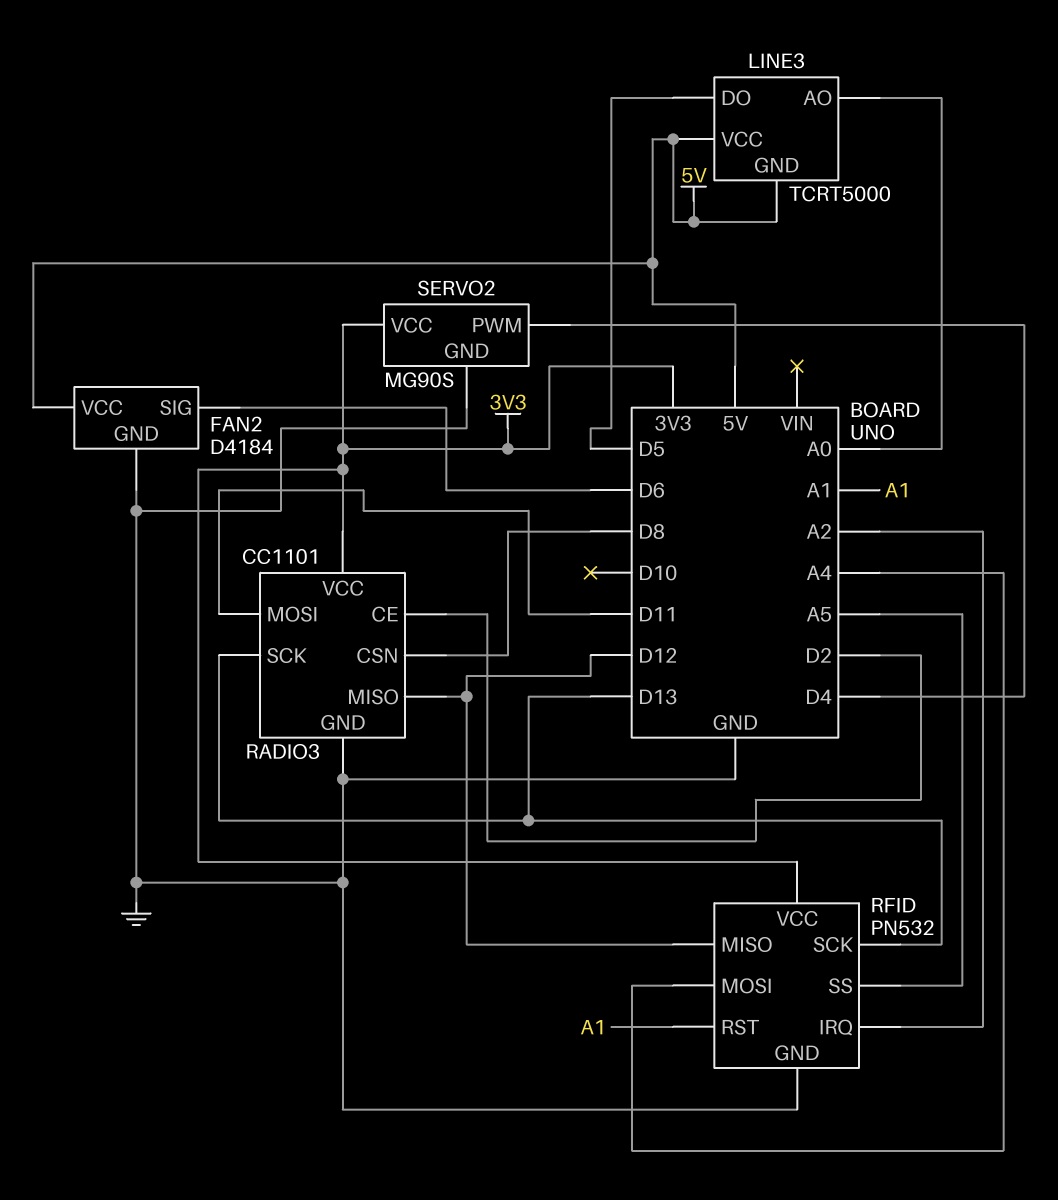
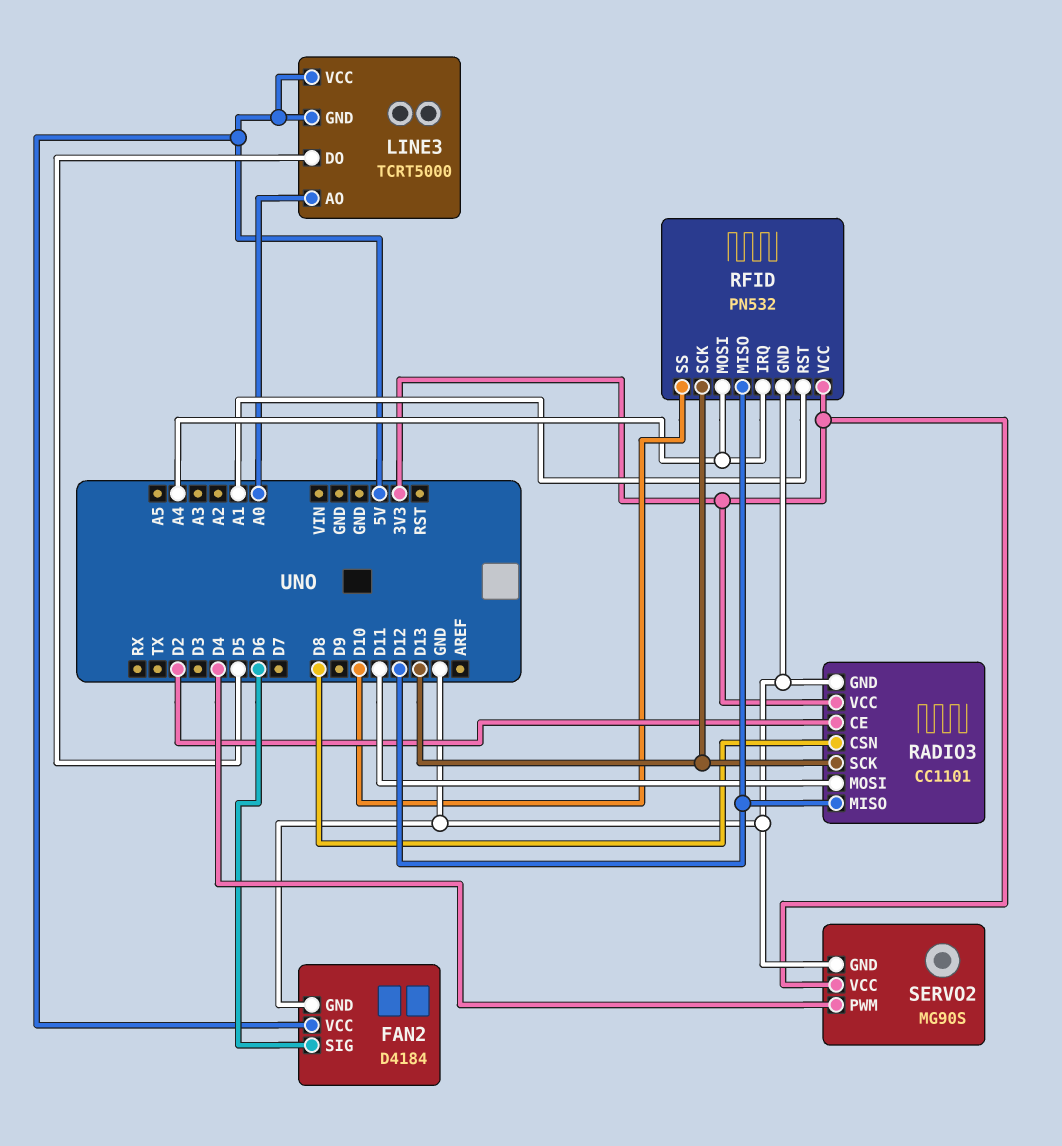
RFID pin IRQ: A2 -> A4
RFID pin SS: A5 -> D10

